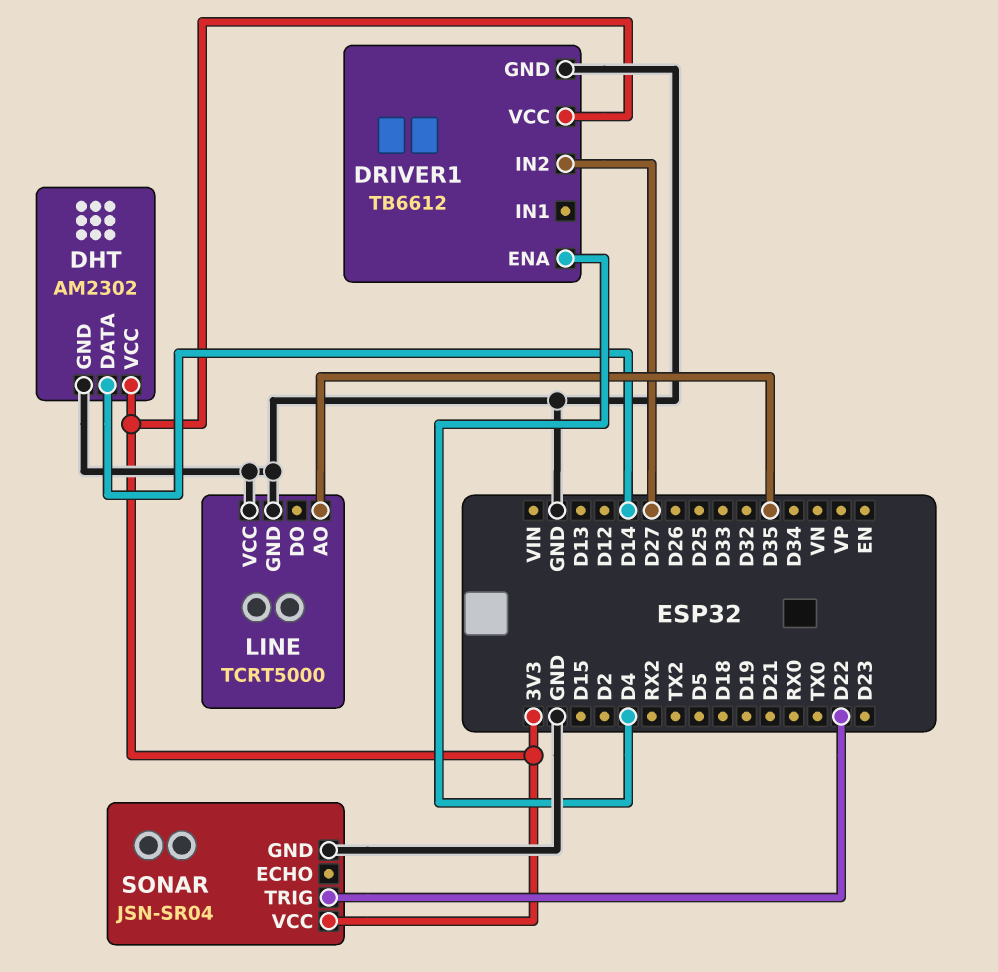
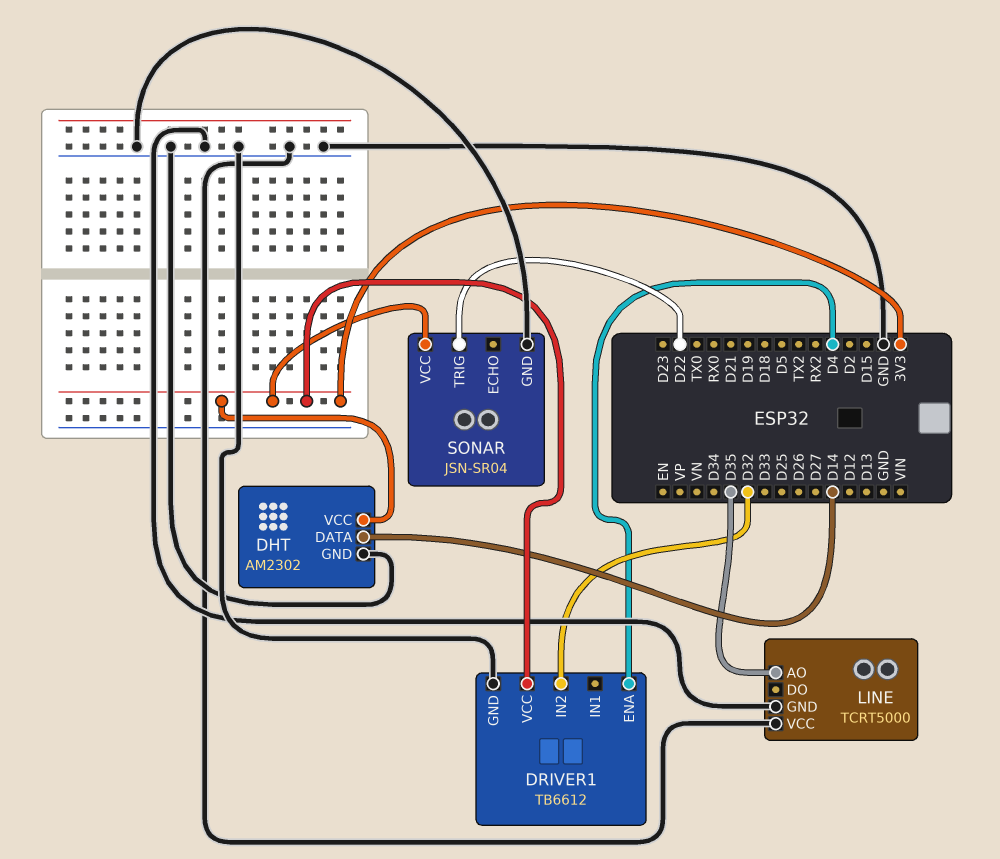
DRIVER1 pin IN2: D27 -> D32

